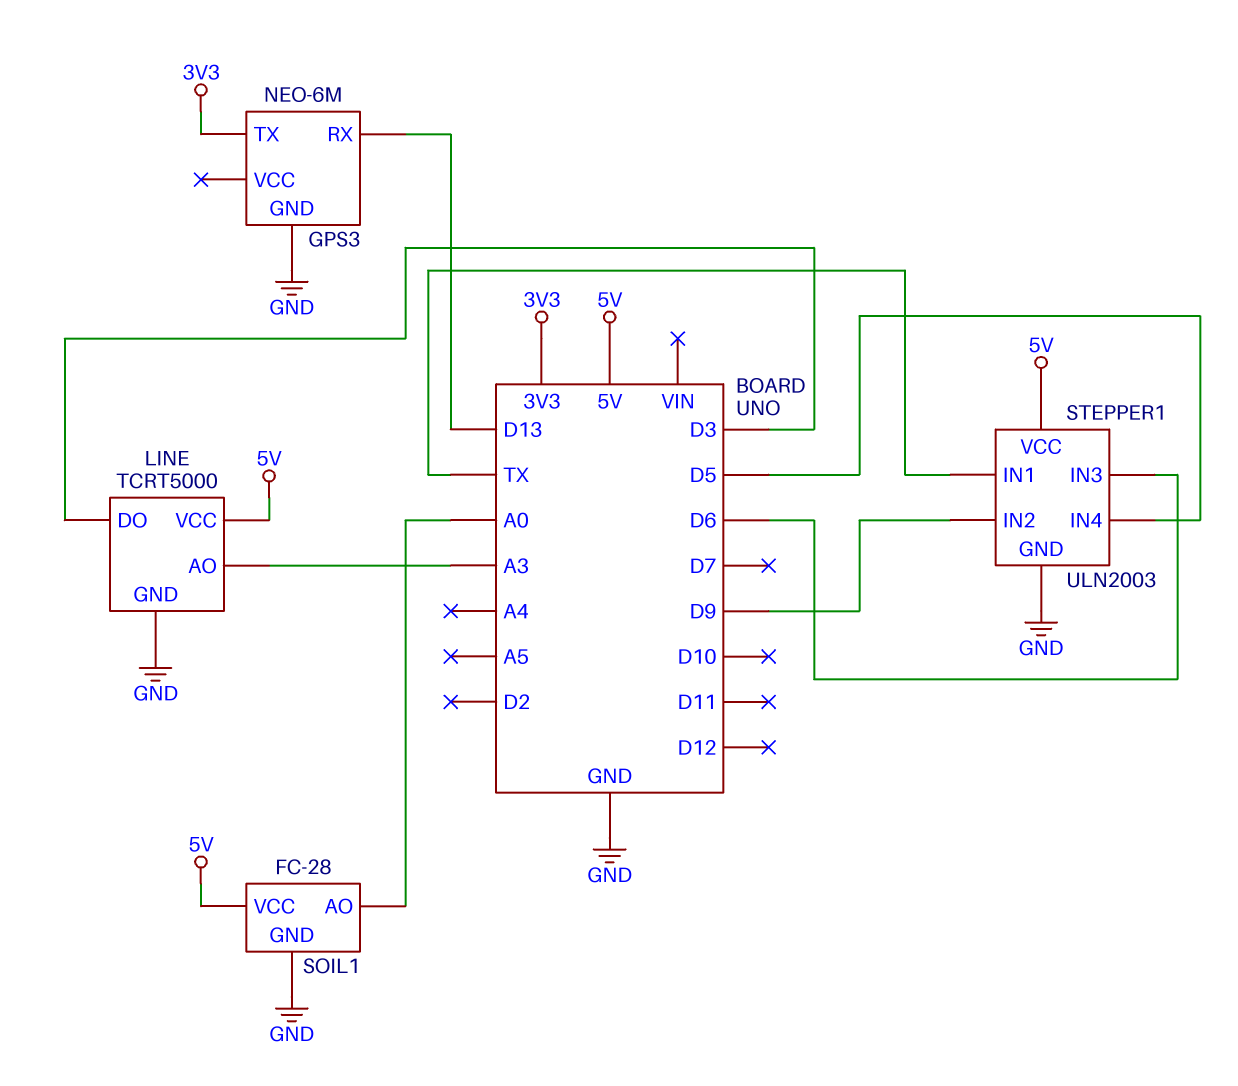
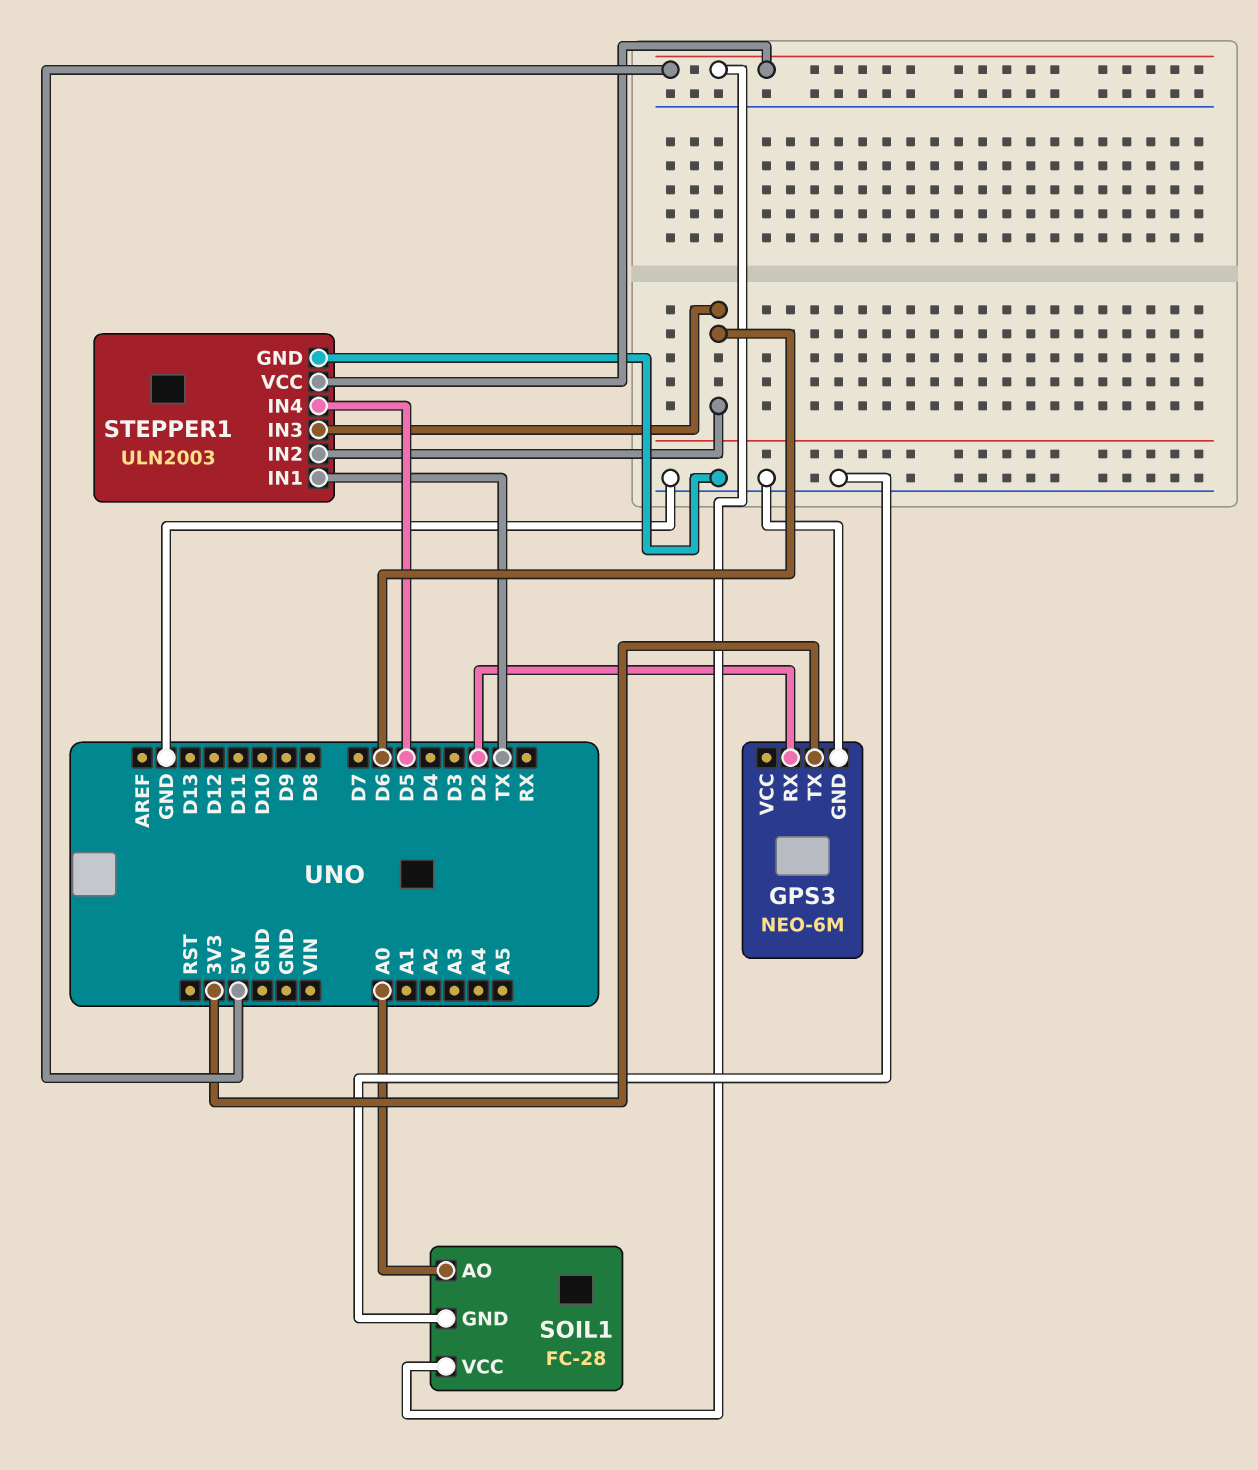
GPS3 pin RX: D13 -> D2
LINE: TCRT5000 -> none
LINE pin AO: A3 -> none
LINE pin DO: D3 -> none
LINE pin GND: GND -> none
LINE pin VCC: 5V -> none
STEPPER1 pin IN2: D9 -> D6

